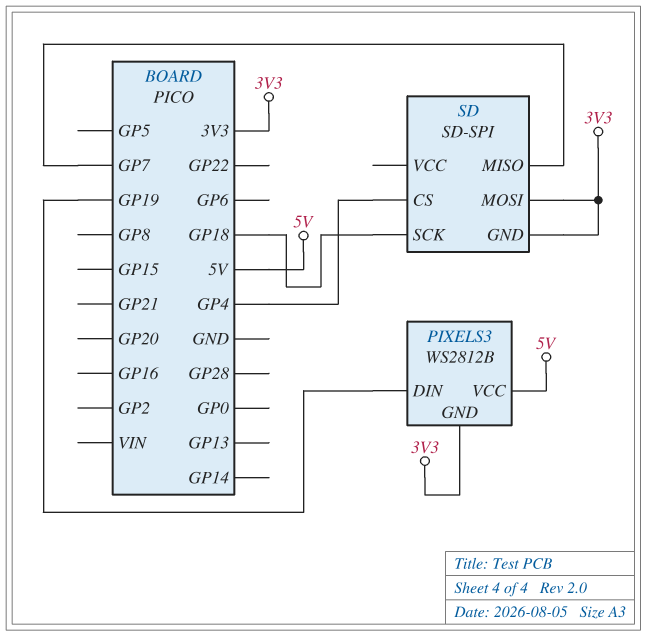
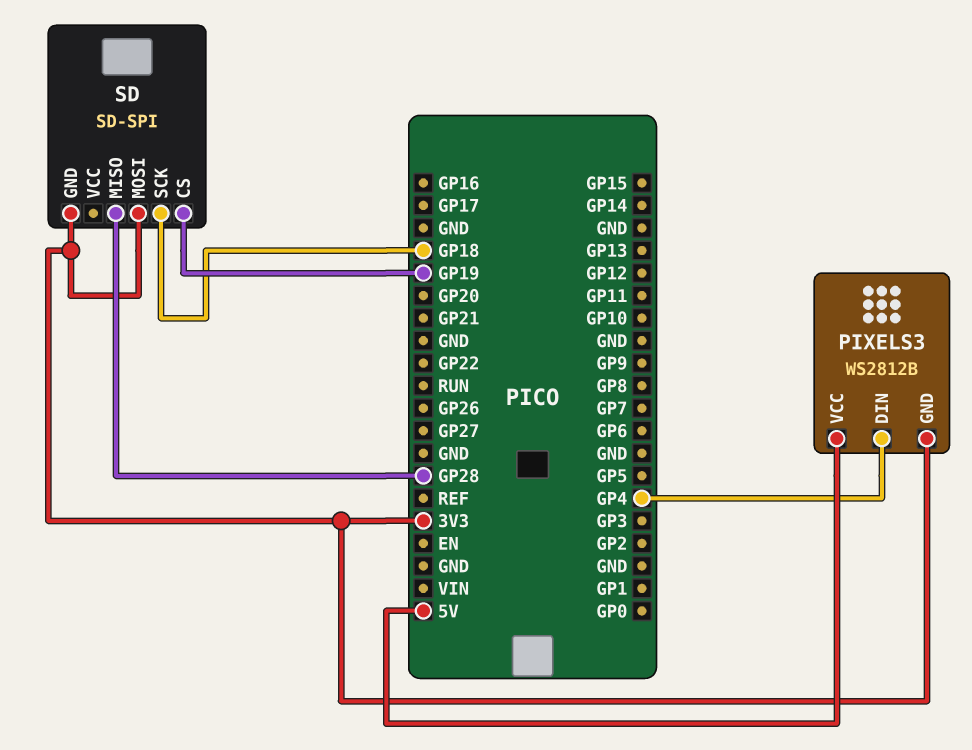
PIXELS3 pin DIN: GP19 -> GP4
SD pin CS: GP4 -> GP19
SD pin MISO: GP7 -> GP28

